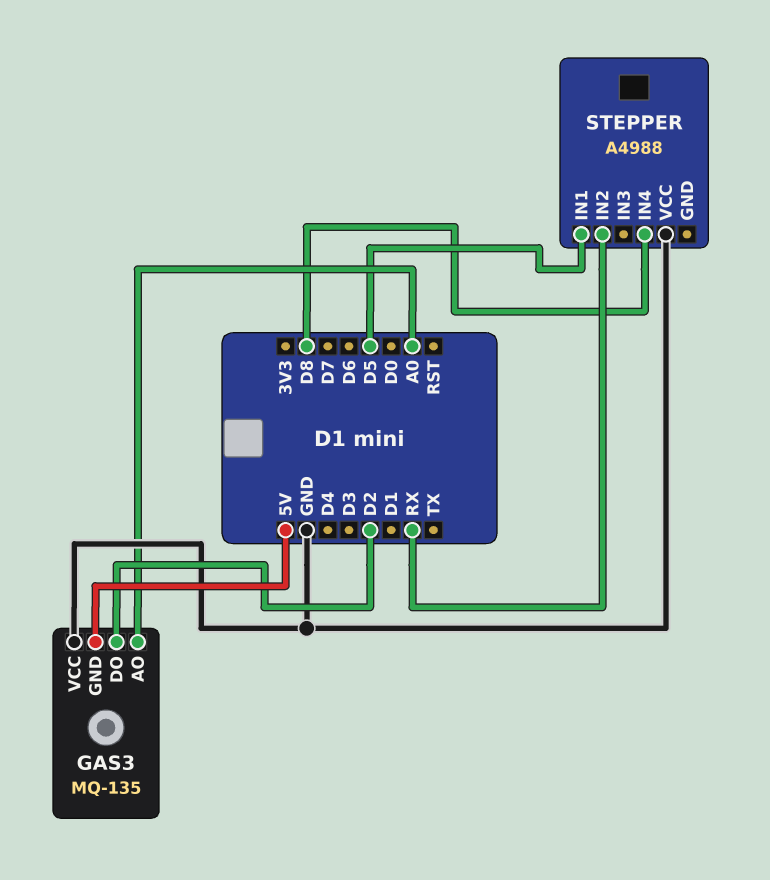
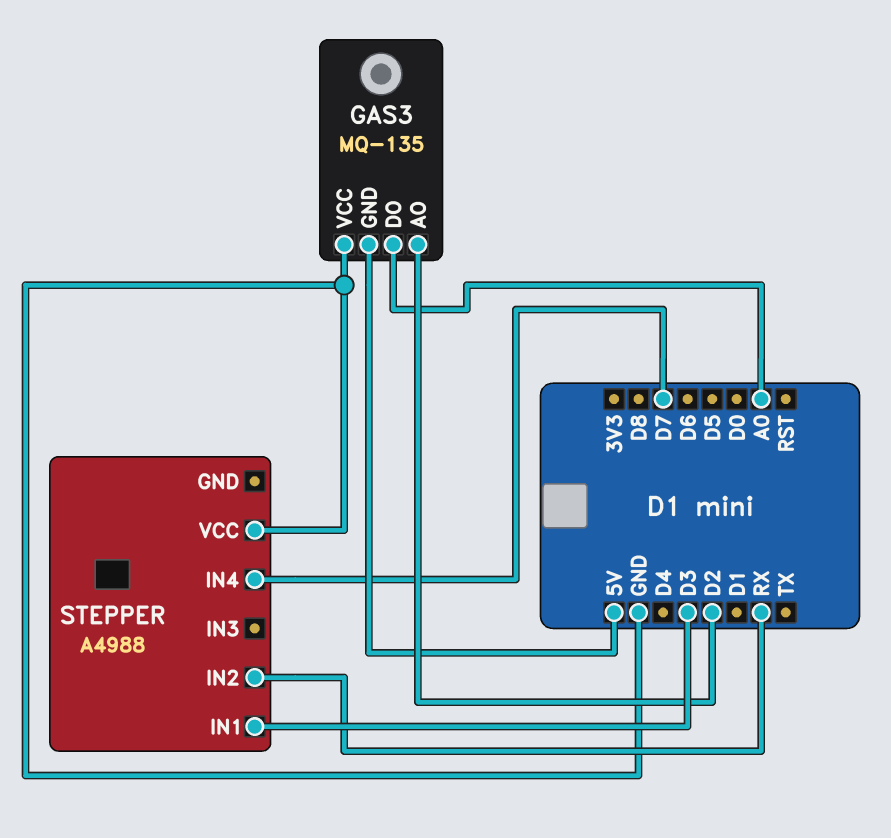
GAS3 pin AO: A0 -> D2
GAS3 pin DO: D2 -> A0
STEPPER pin IN1: D5 -> D3
STEPPER pin IN4: D8 -> D7

